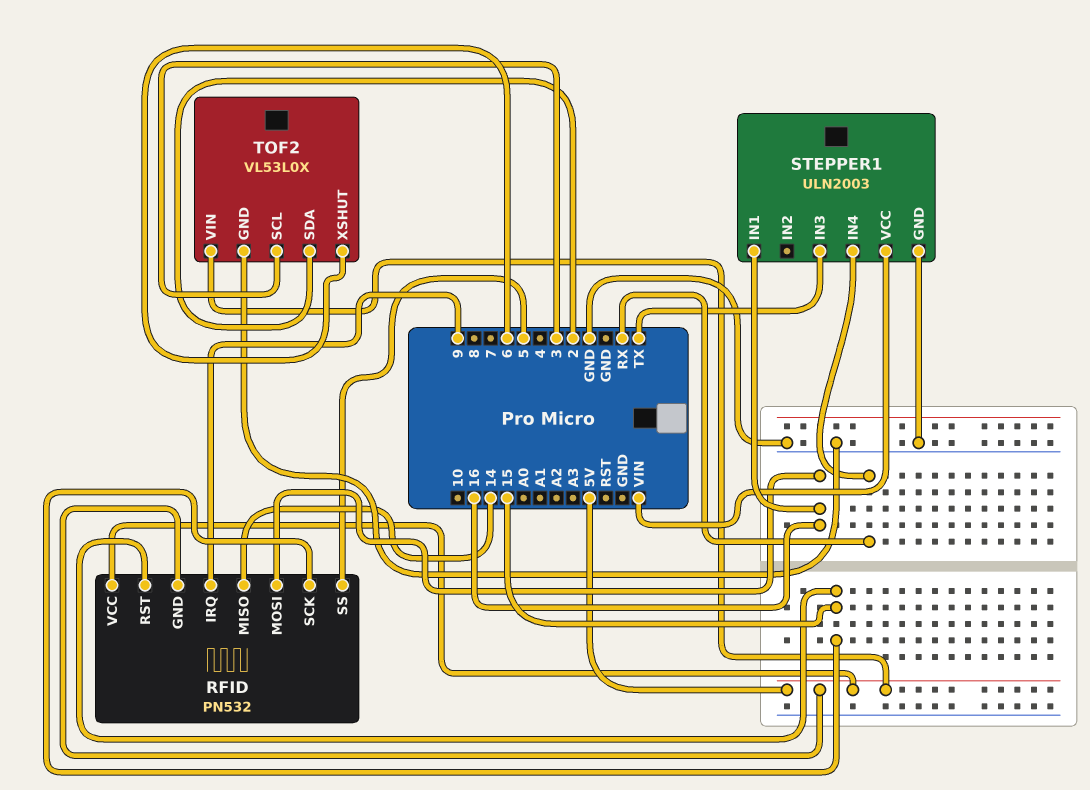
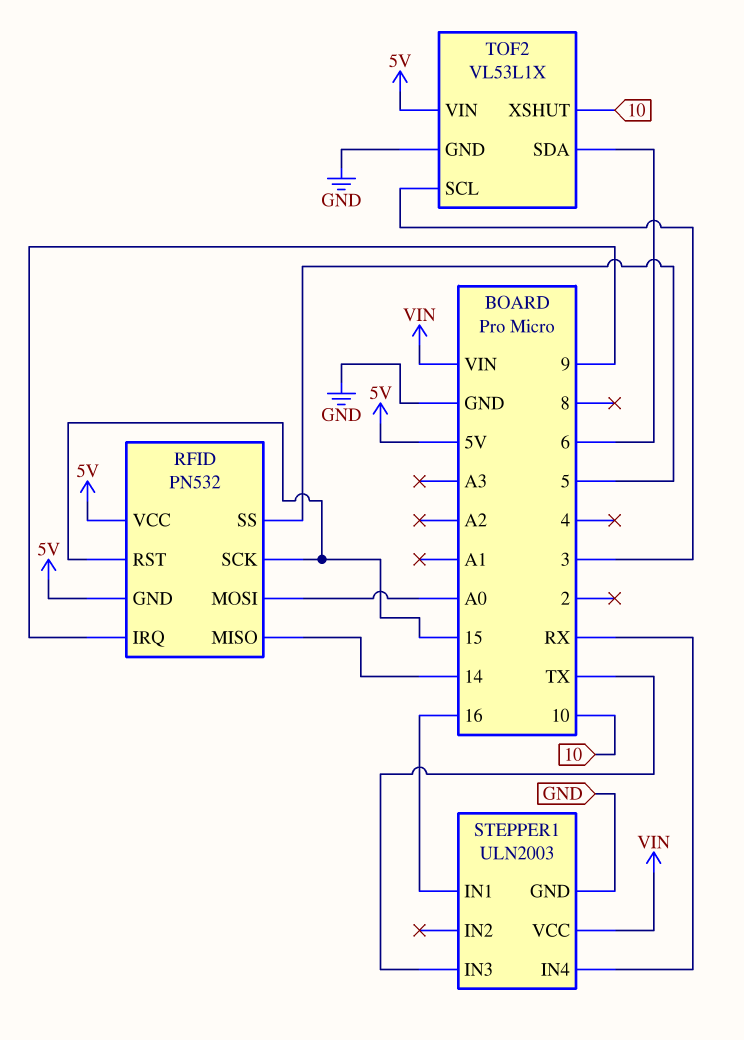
RFID pin MOSI: 16 -> A0
TOF2: VL53L0X -> VL53L1X
TOF2 pin SDA: 2 -> 6
TOF2 pin XSHUT: 6 -> 10

